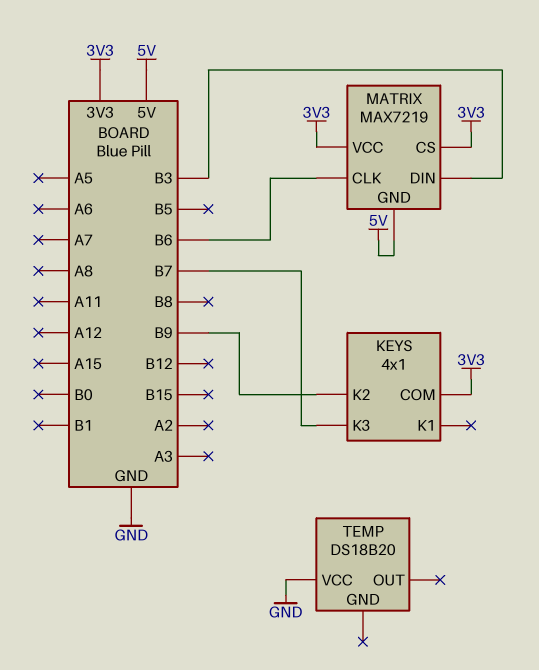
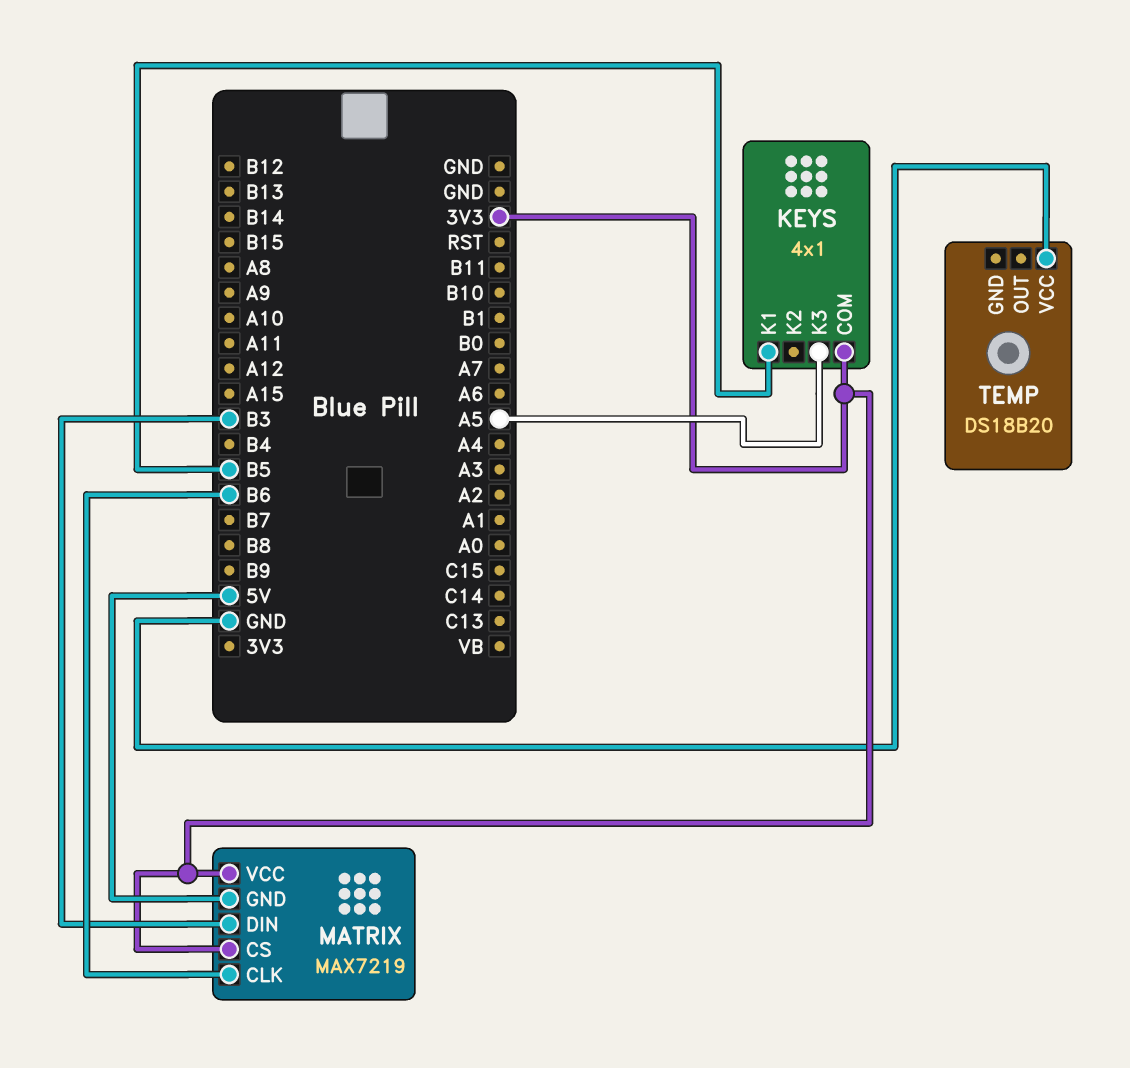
KEYS pin K1: none -> B5
KEYS pin K2: B9 -> none
KEYS pin K3: B7 -> A5

